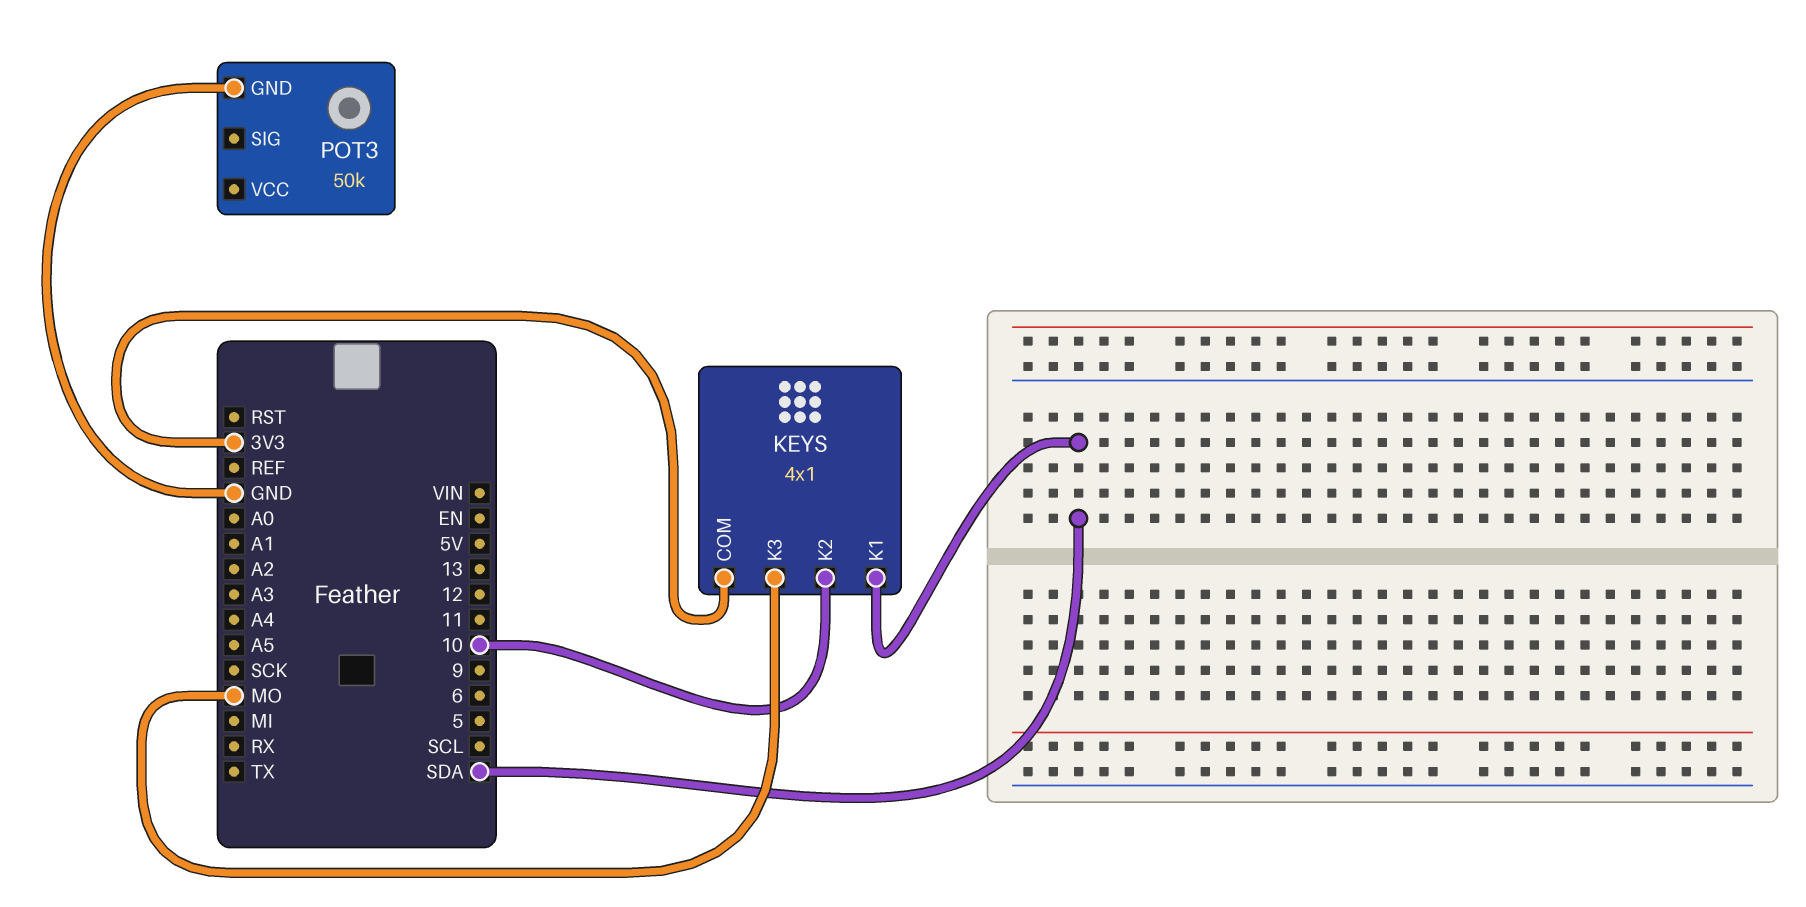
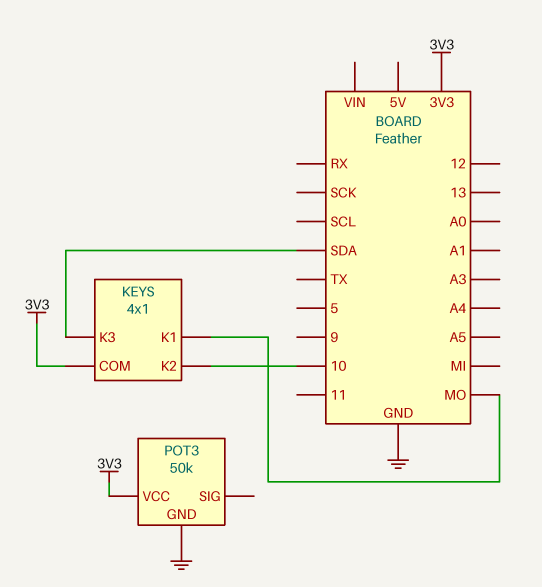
KEYS pin K1: SDA -> MO
KEYS pin K3: MO -> SDA
POT3 pin VCC: none -> 3V3

